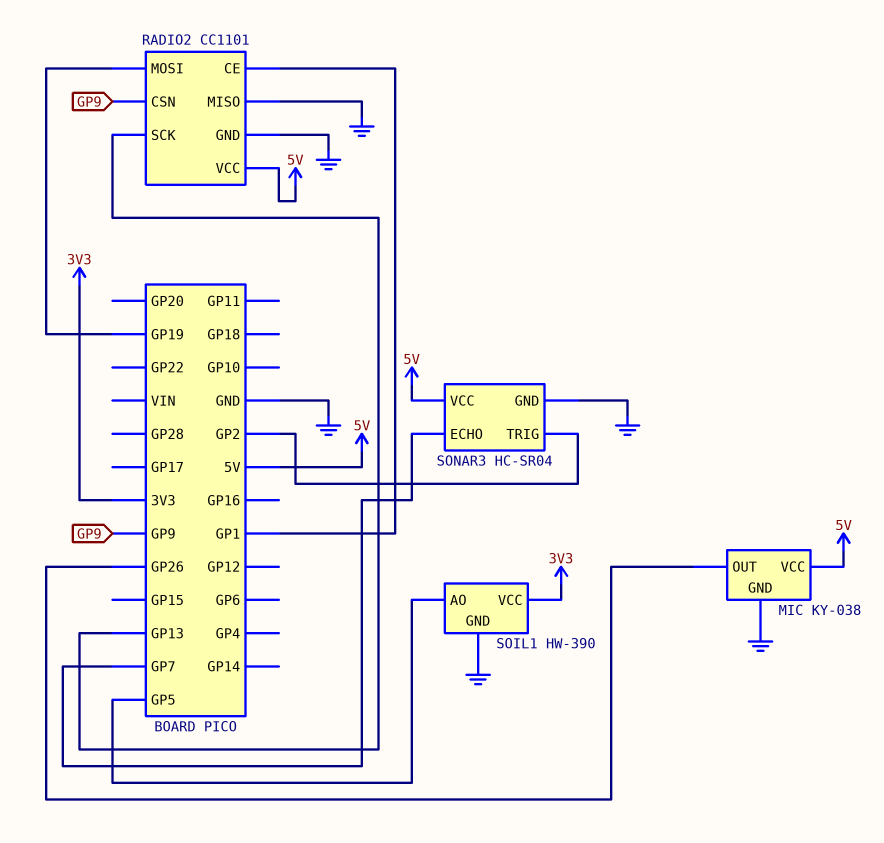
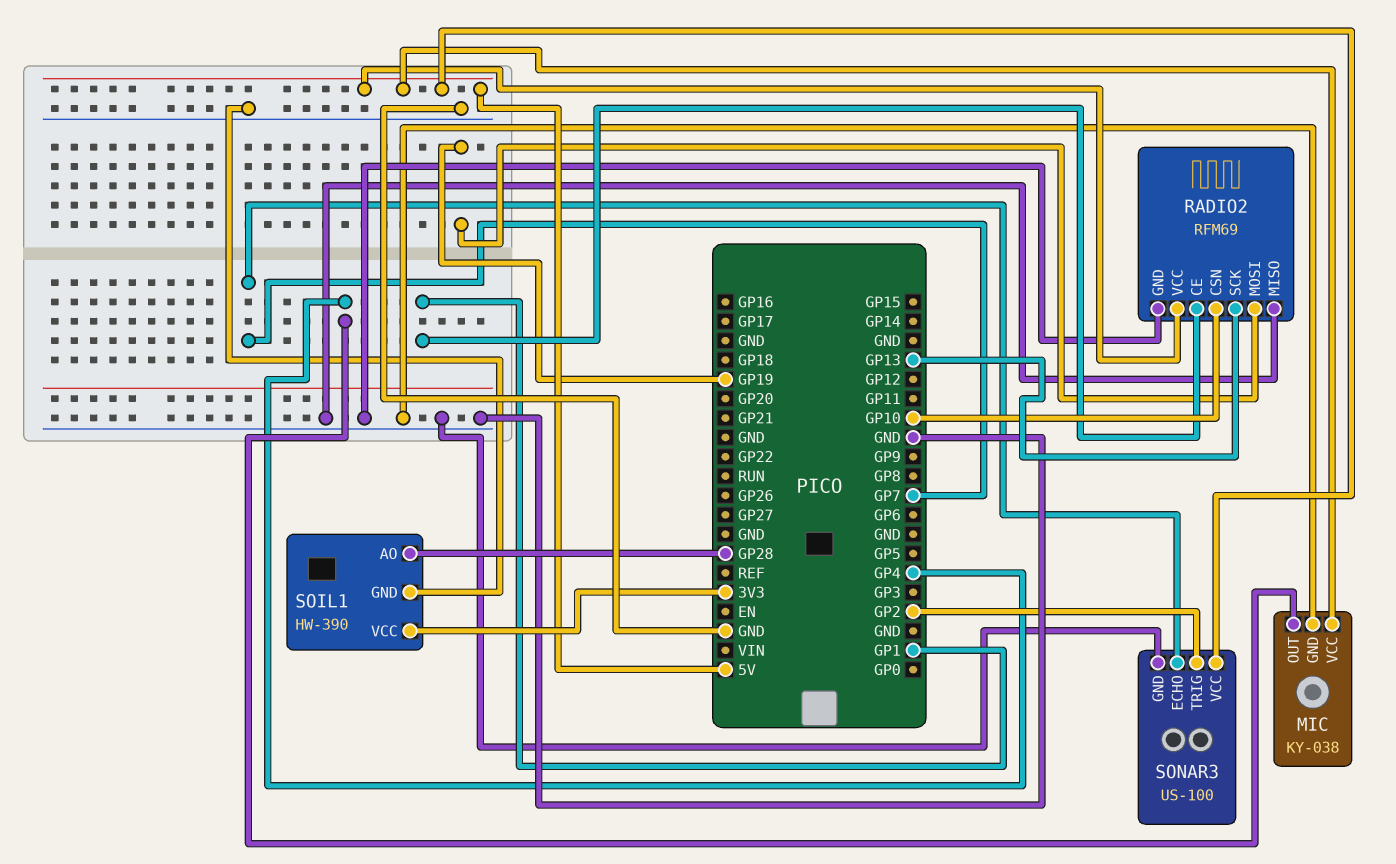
MIC pin OUT: GP26 -> GP4
RADIO2: CC1101 -> RFM69
RADIO2 pin CSN: GP9 -> GP10
SOIL1 pin AO: GP5 -> GP28
SONAR3: HC-SR04 -> US-100

